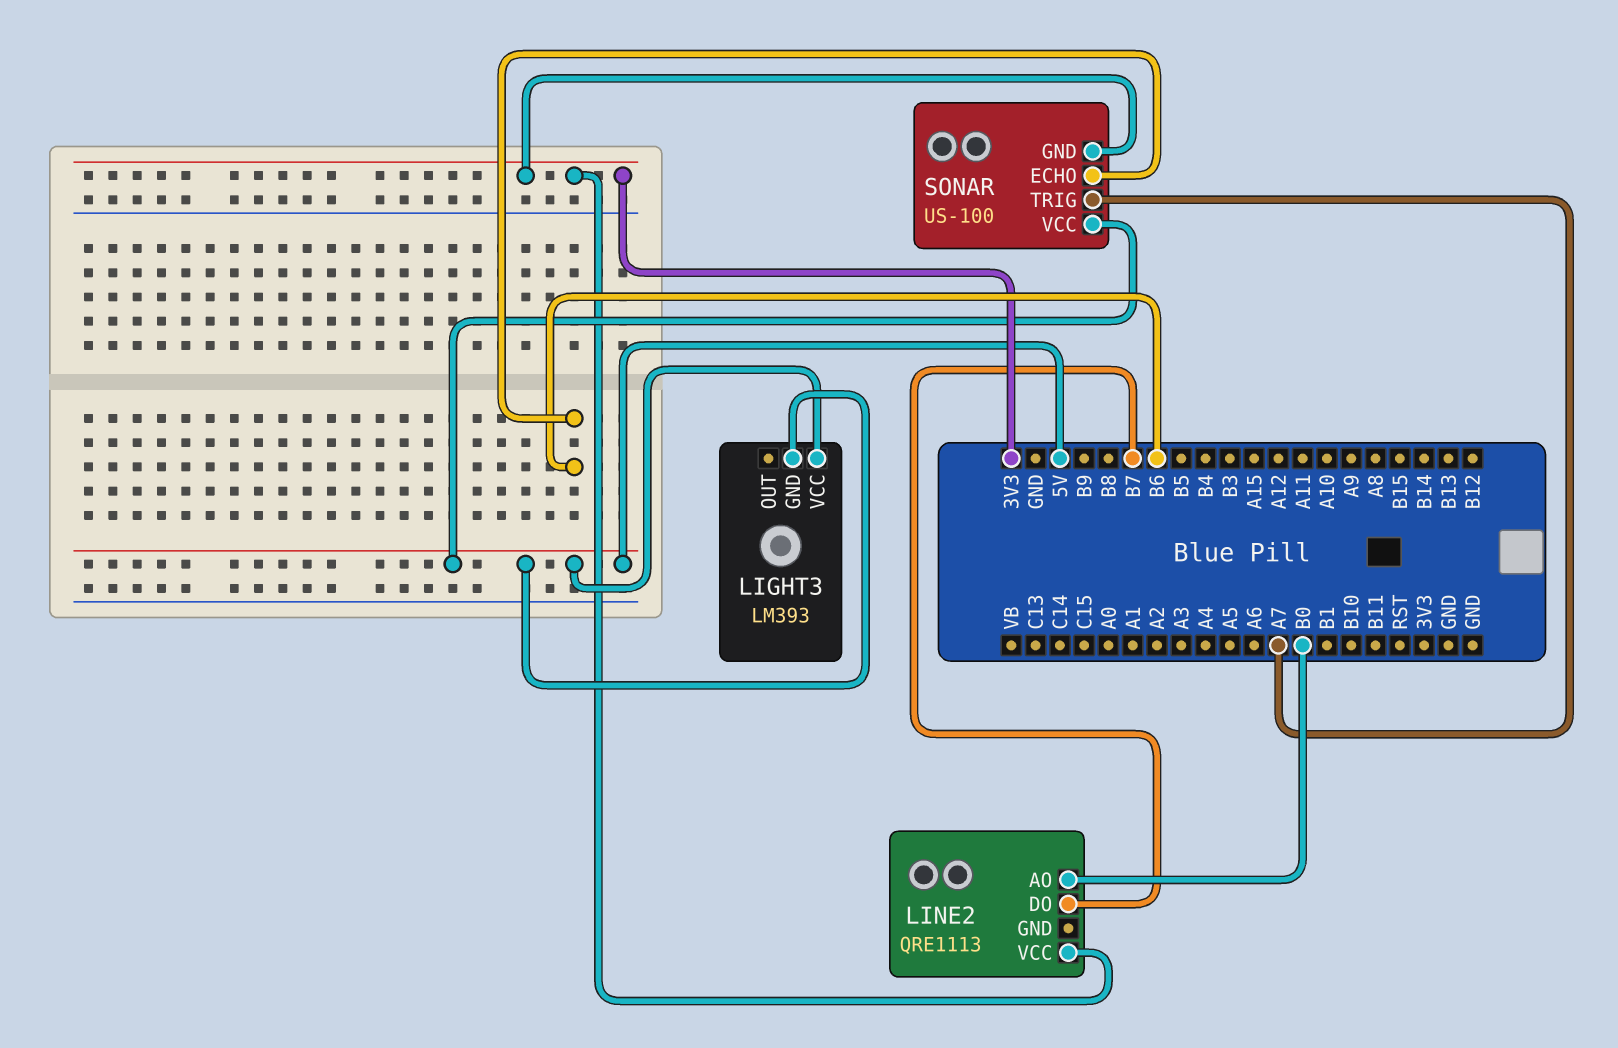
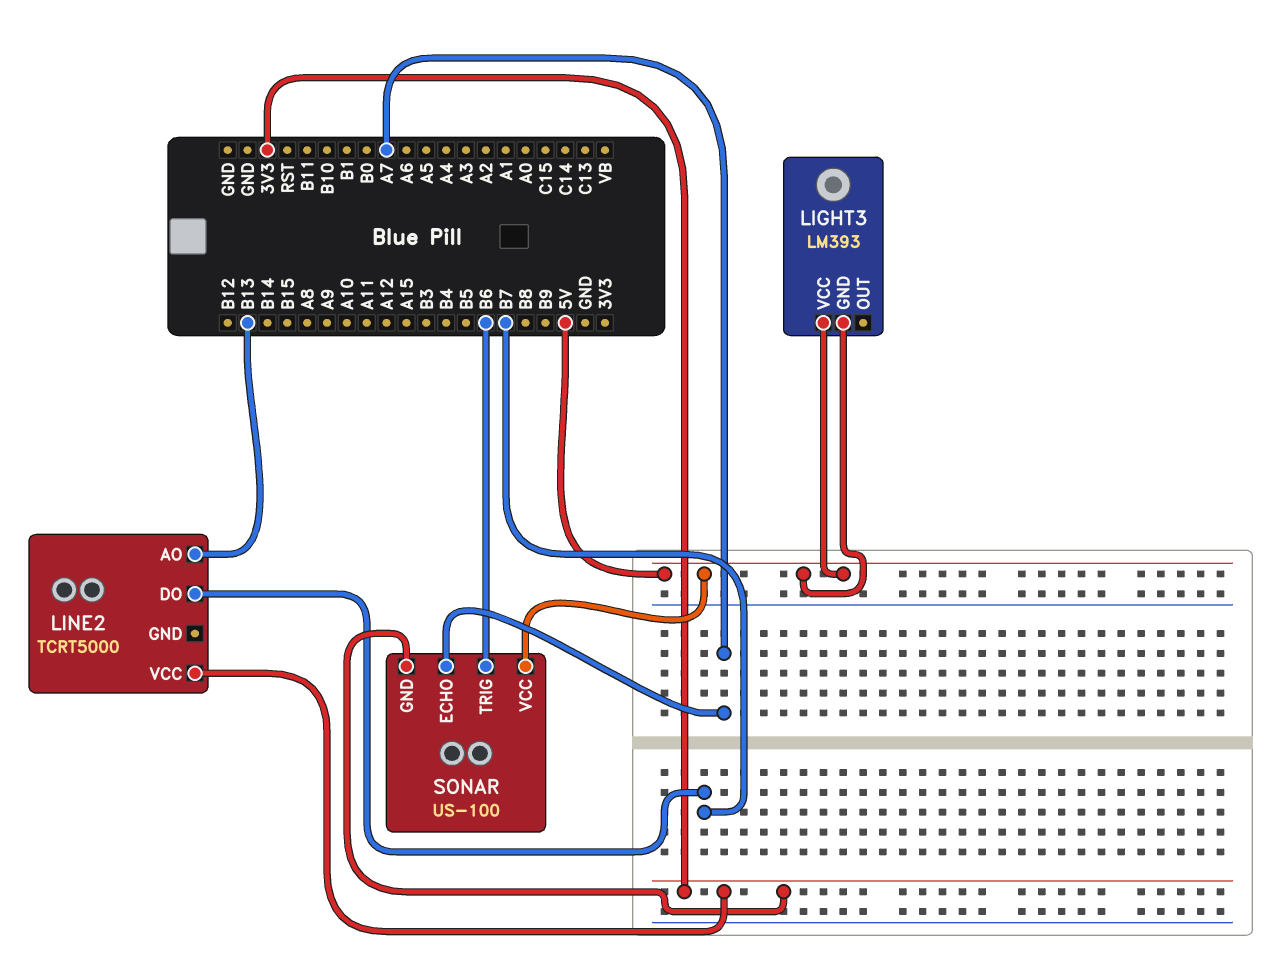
LINE2: QRE1113 -> TCRT5000
LINE2 pin AO: B0 -> B13
SONAR pin ECHO: B6 -> A7
SONAR pin TRIG: A7 -> B6

